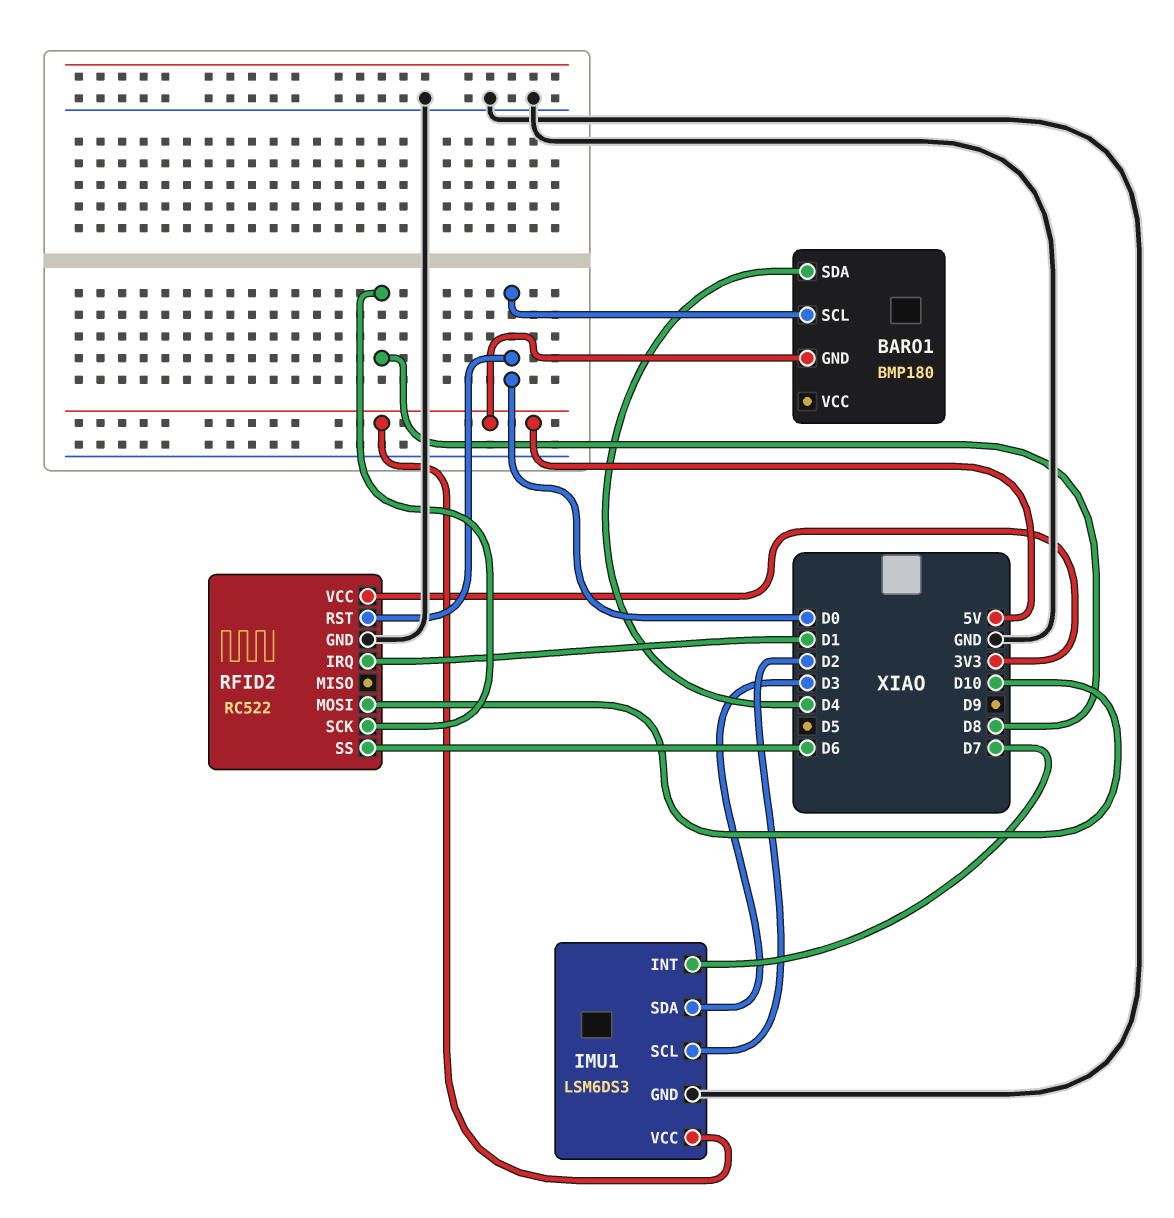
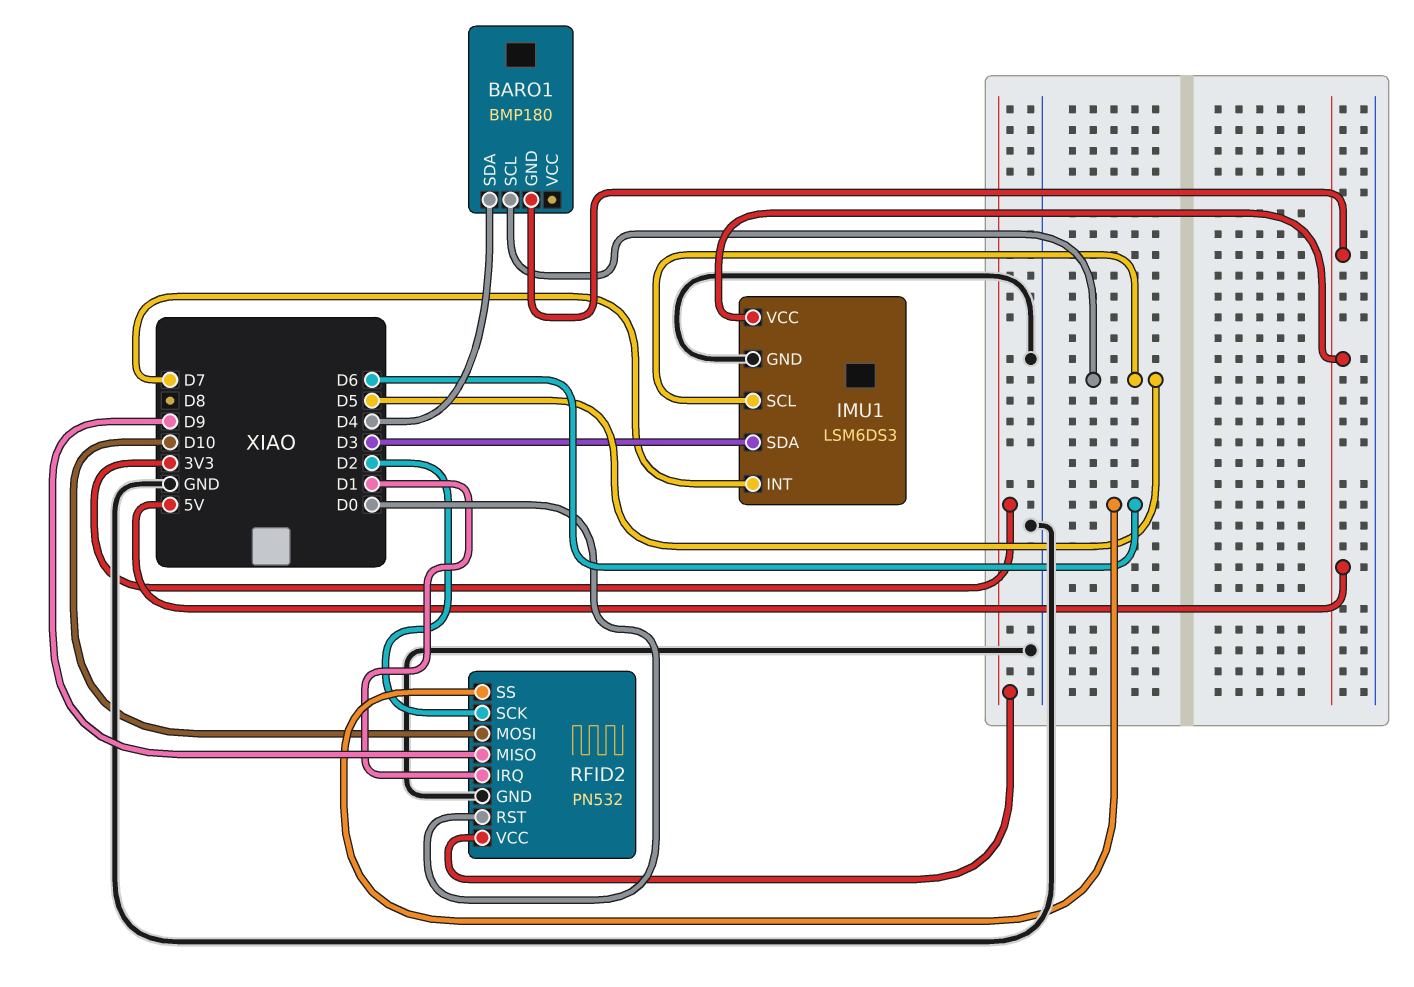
BARO1 pin SCL: D0 -> D5
IMU1 pin SCL: D2 -> D5
RFID2: RC522 -> PN532
RFID2 pin MISO: none -> D9
RFID2 pin SCK: D8 -> D2

